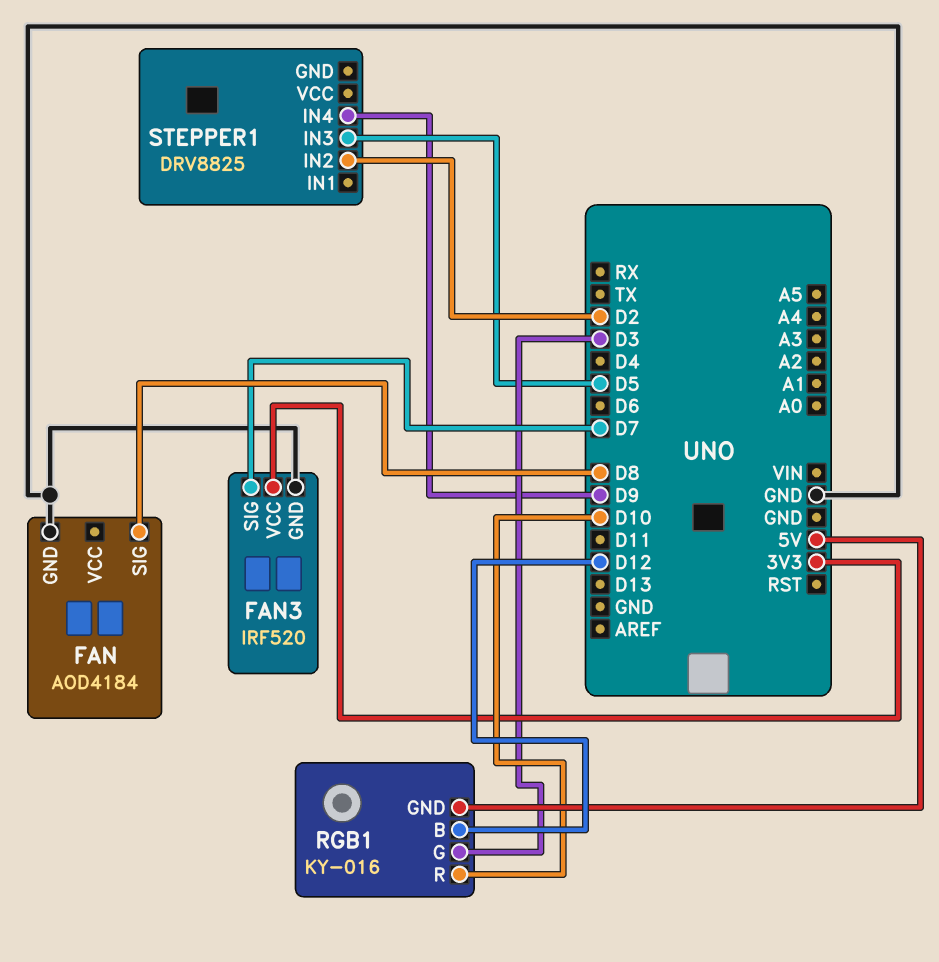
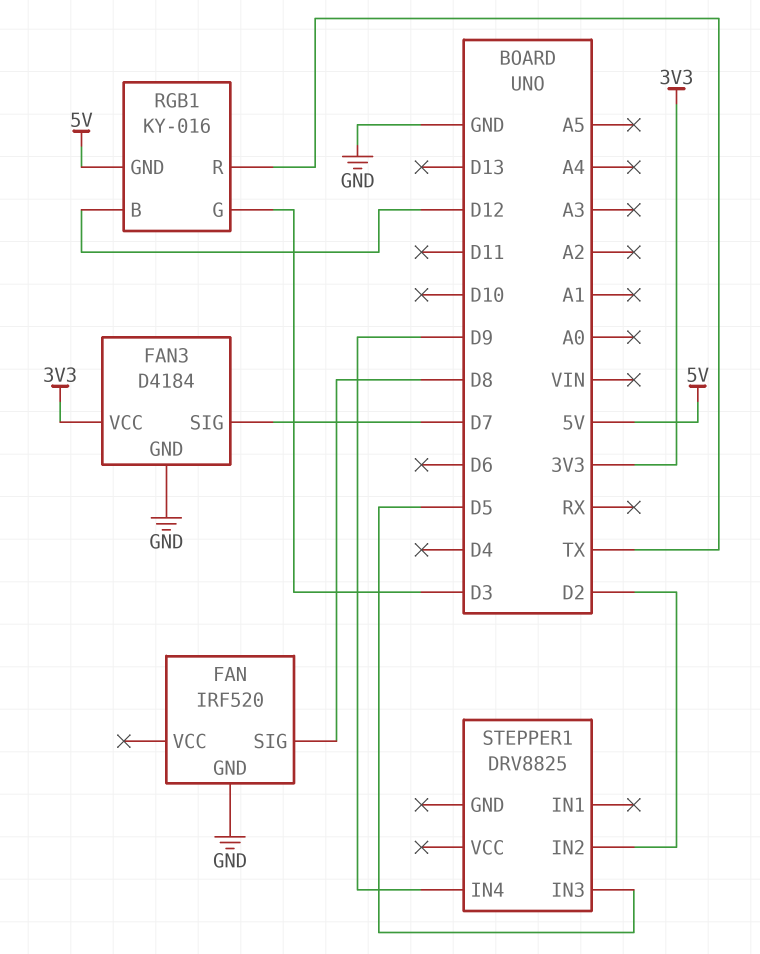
FAN: AOD4184 -> IRF520
FAN3: IRF520 -> D4184
RGB1 pin R: D10 -> TX

